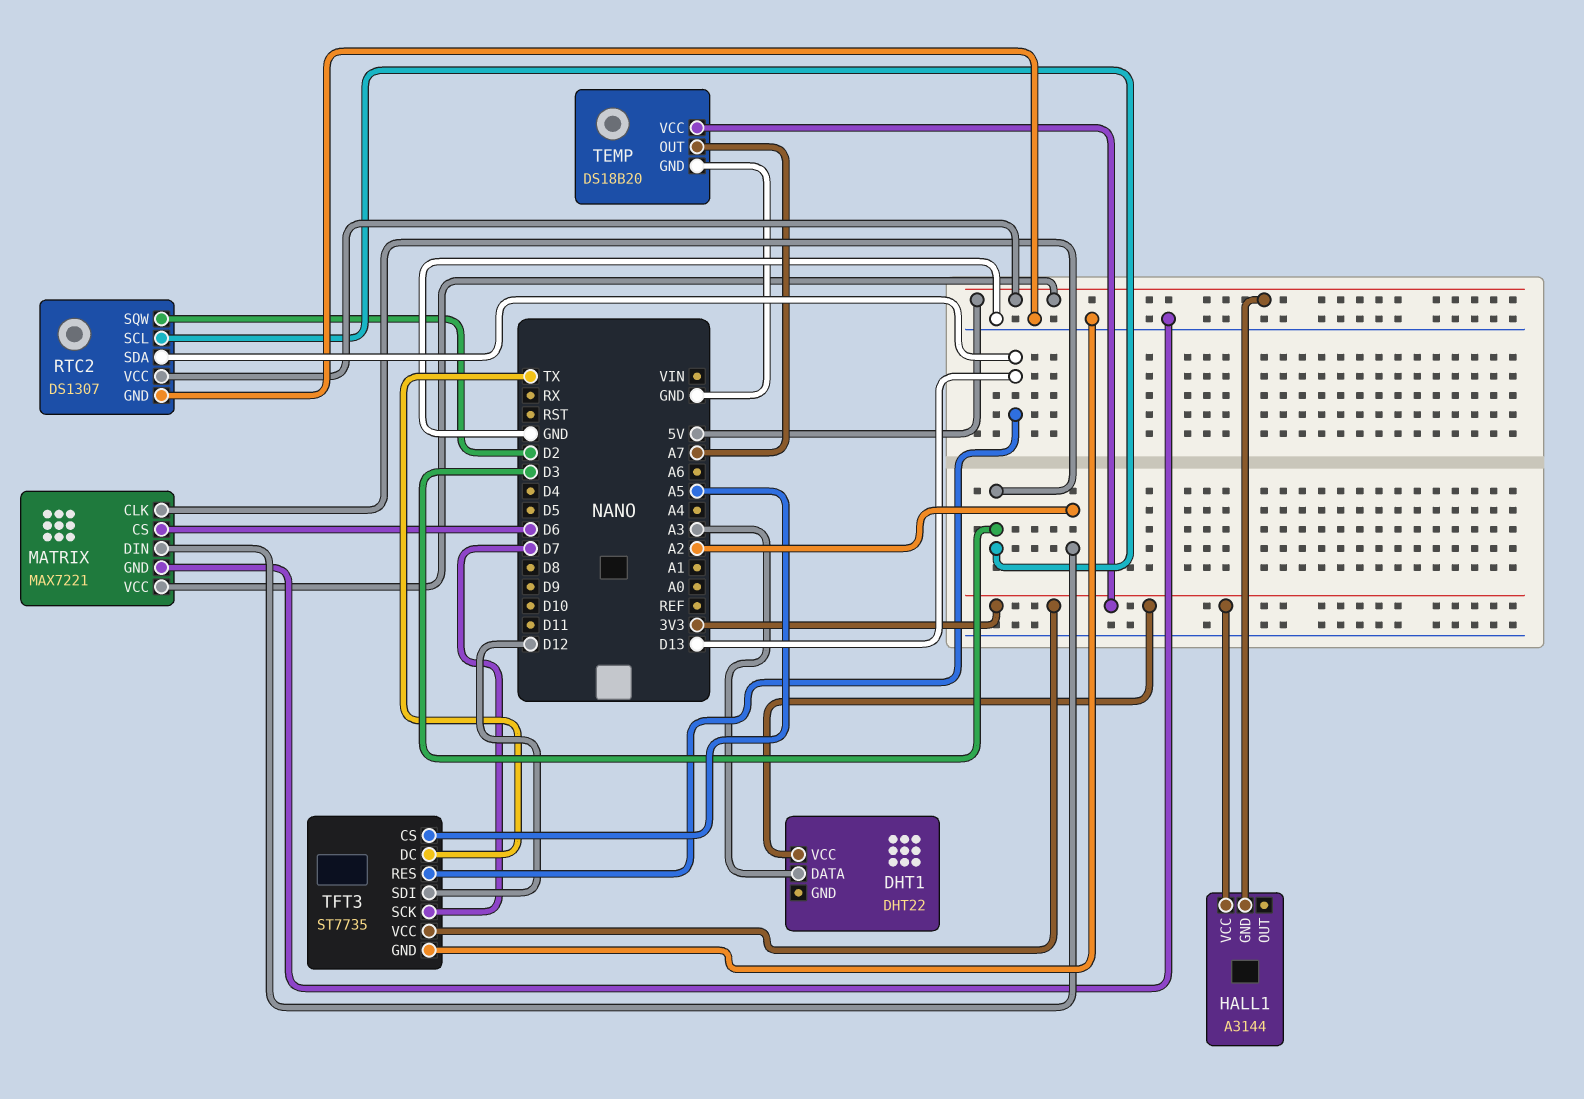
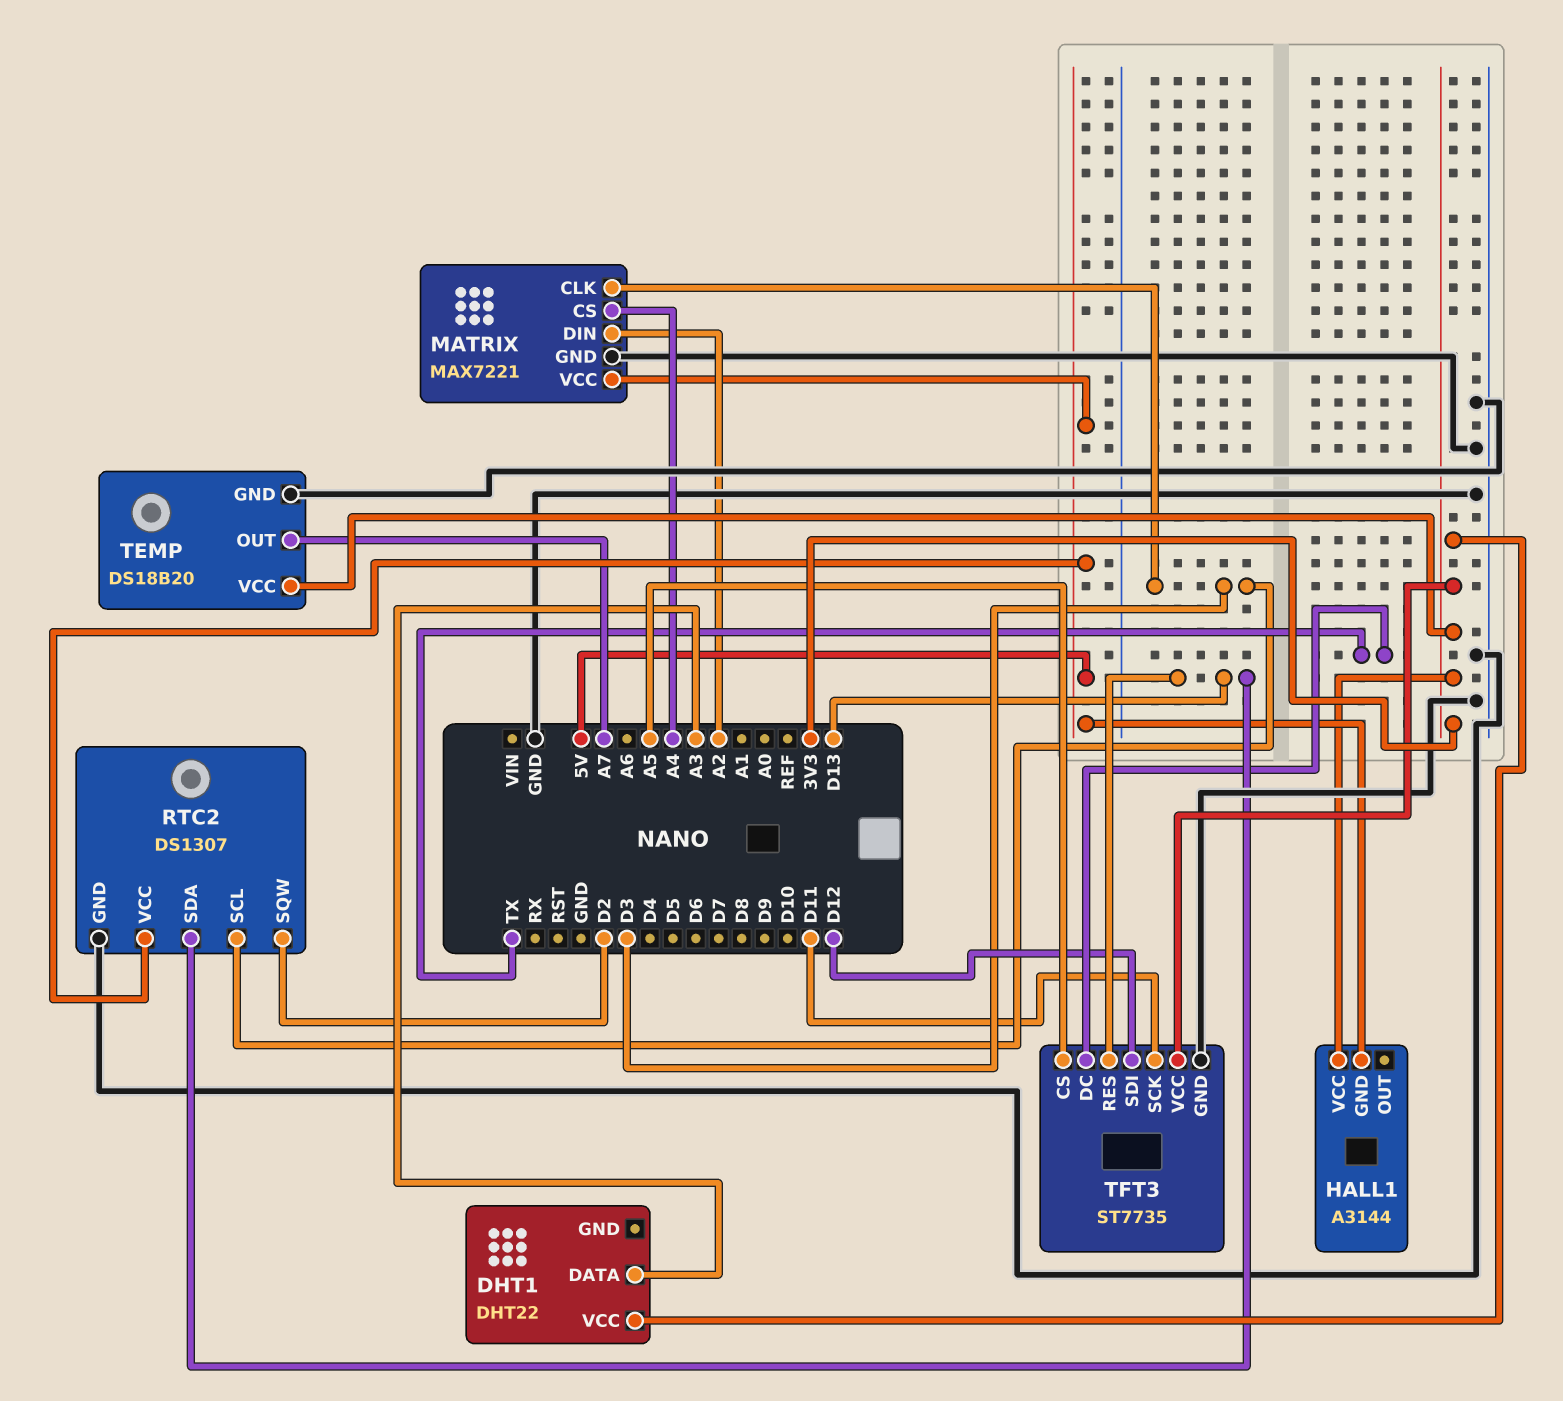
MATRIX pin CS: D6 -> A4
TFT3 pin SCK: D7 -> D11

